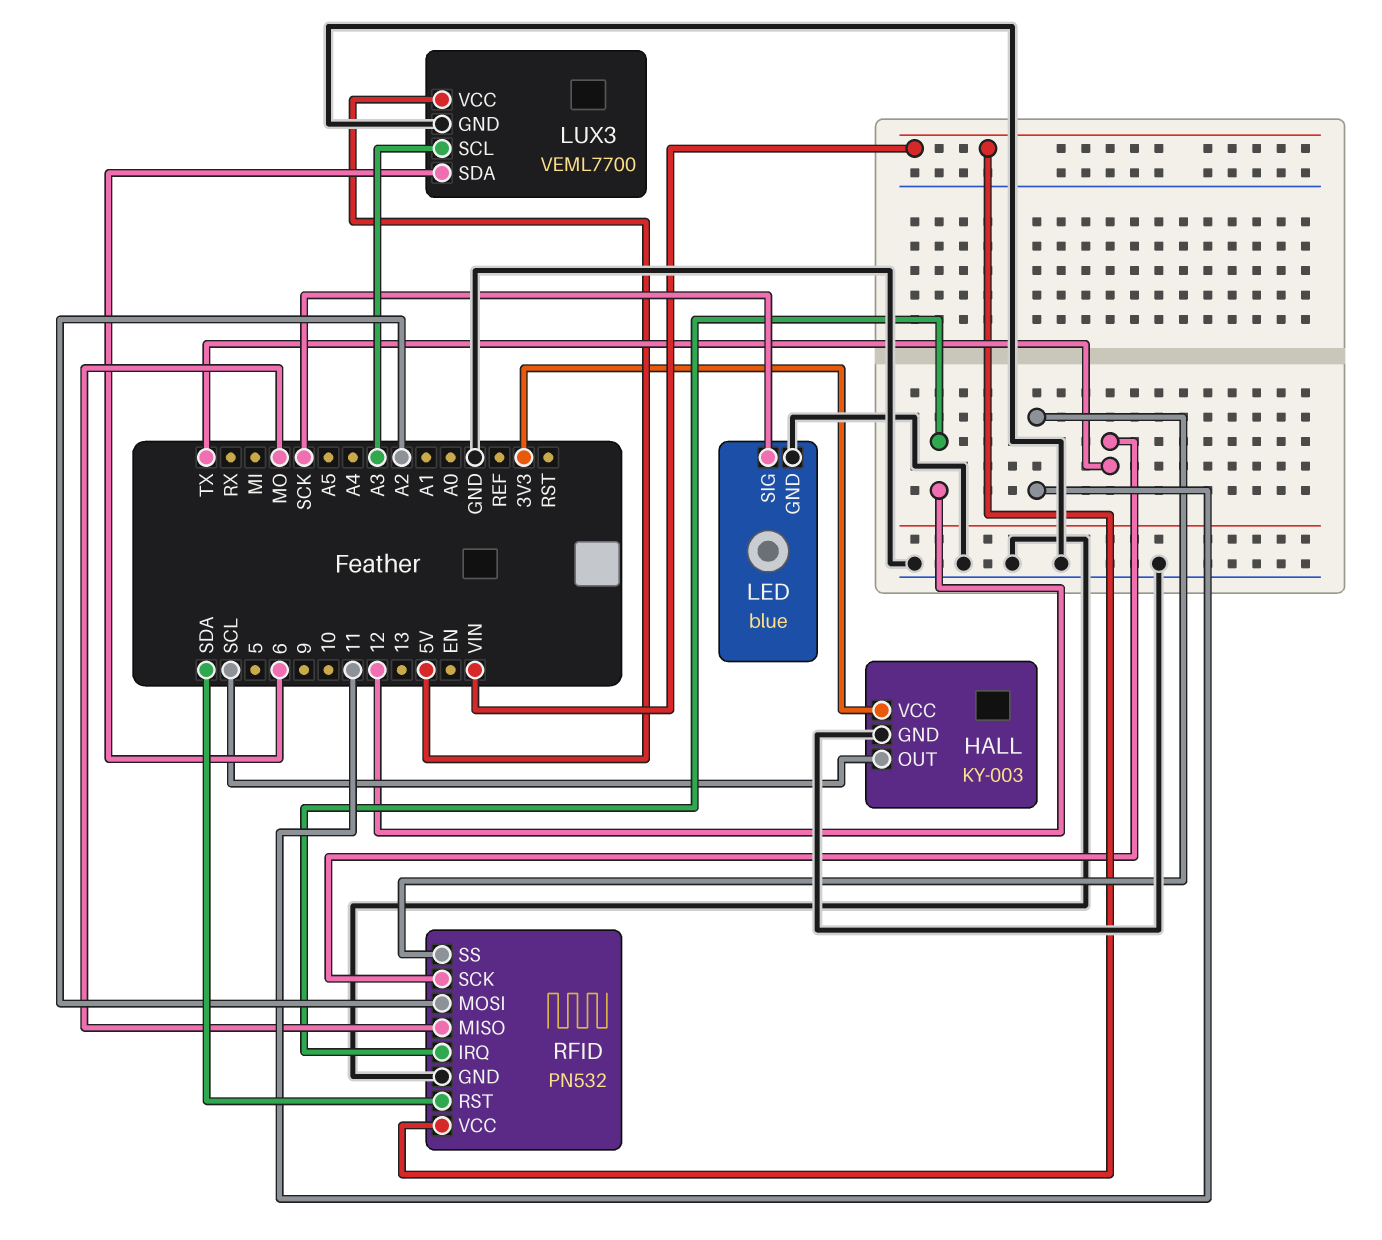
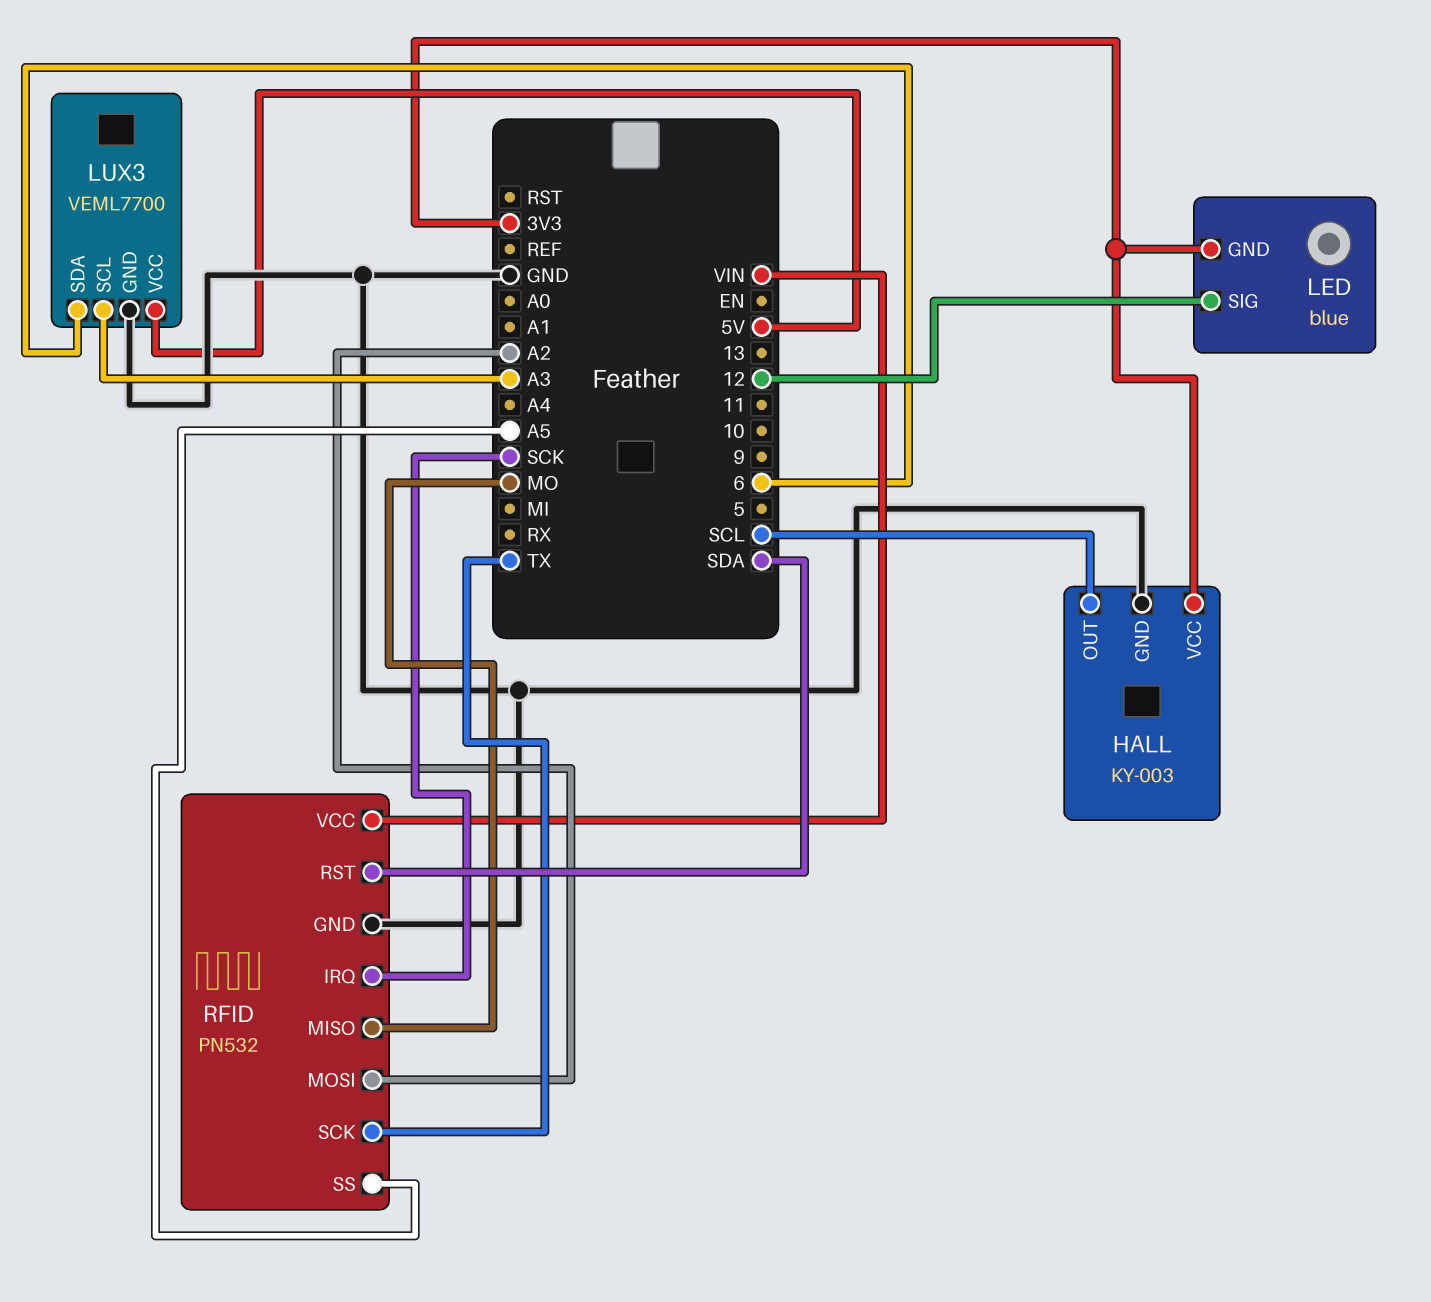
LED pin GND: GND -> 3V3
LED pin SIG: SCK -> 12
RFID pin IRQ: 12 -> SCK
RFID pin SS: 11 -> A5

